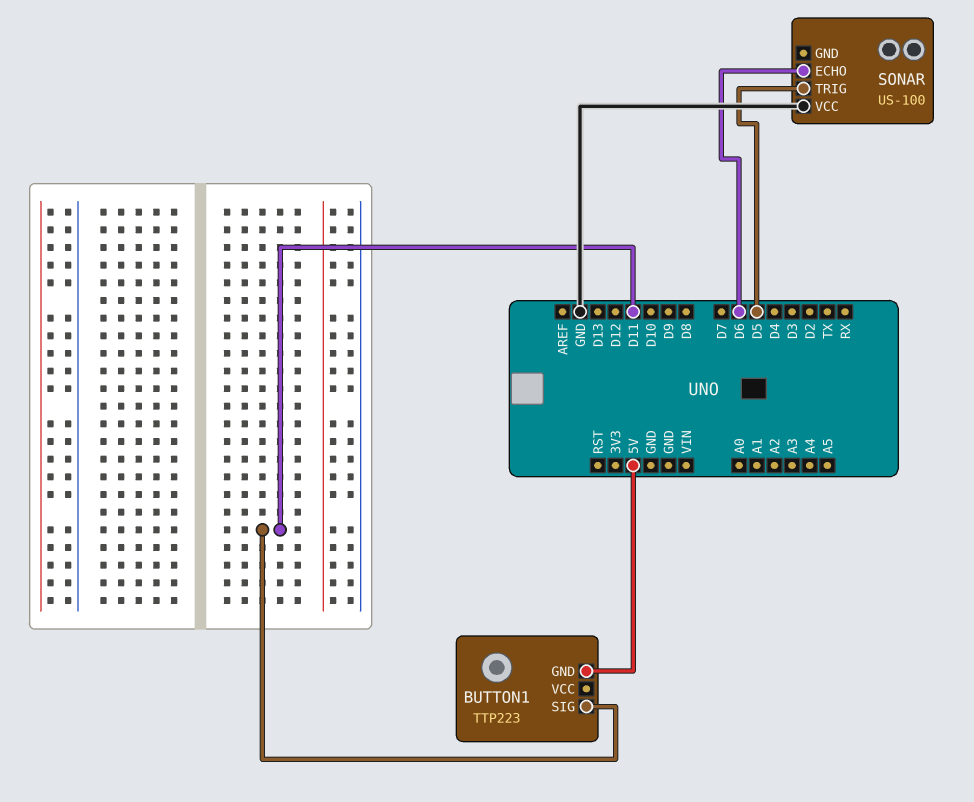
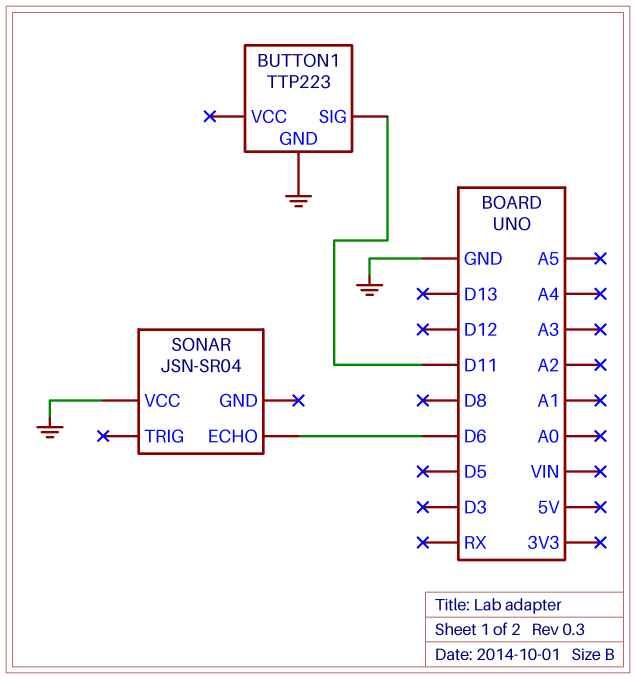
BUTTON1 pin GND: 5V -> GND
SONAR: US-100 -> JSN-SR04
SONAR pin TRIG: D5 -> none

